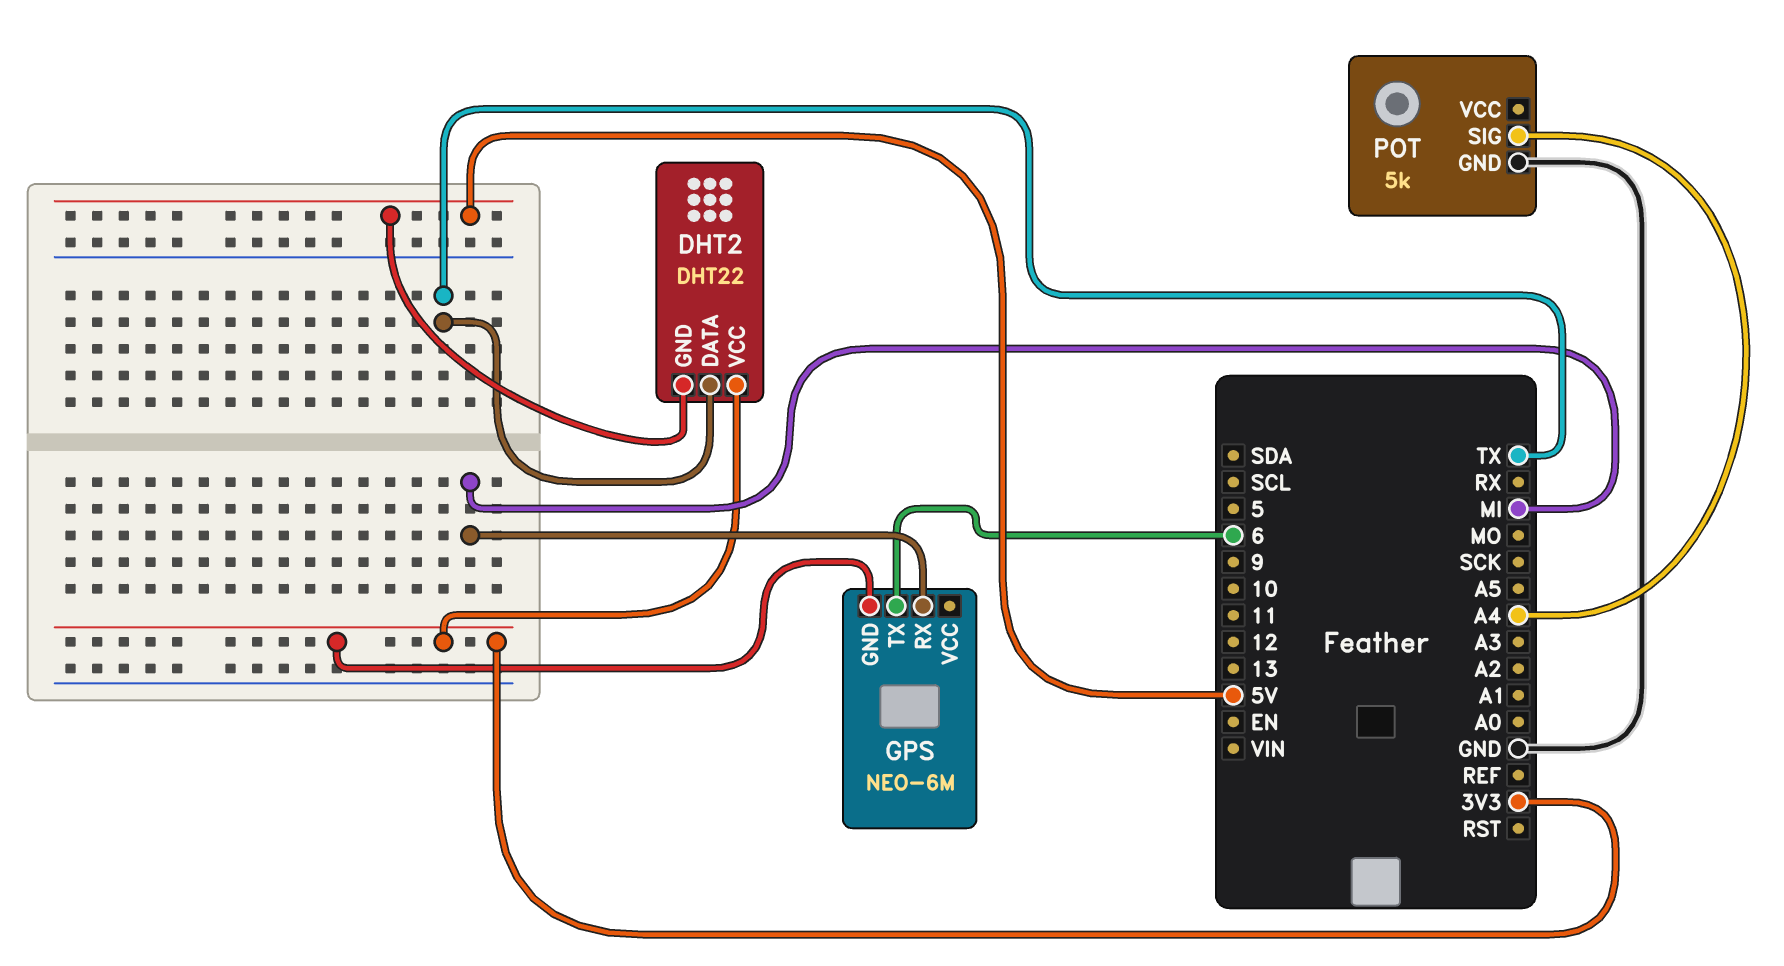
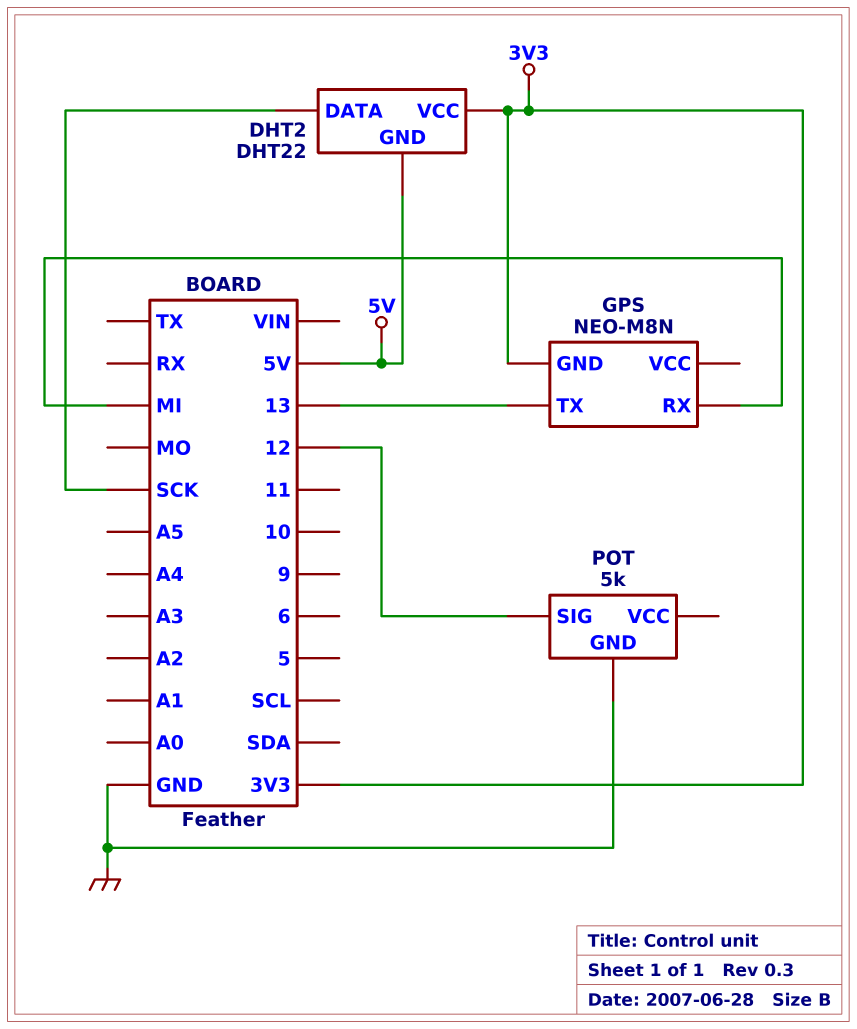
DHT2 pin DATA: TX -> SCK
GPS: NEO-6M -> NEO-M8N
GPS pin TX: 6 -> 13
POT pin SIG: A4 -> 12

